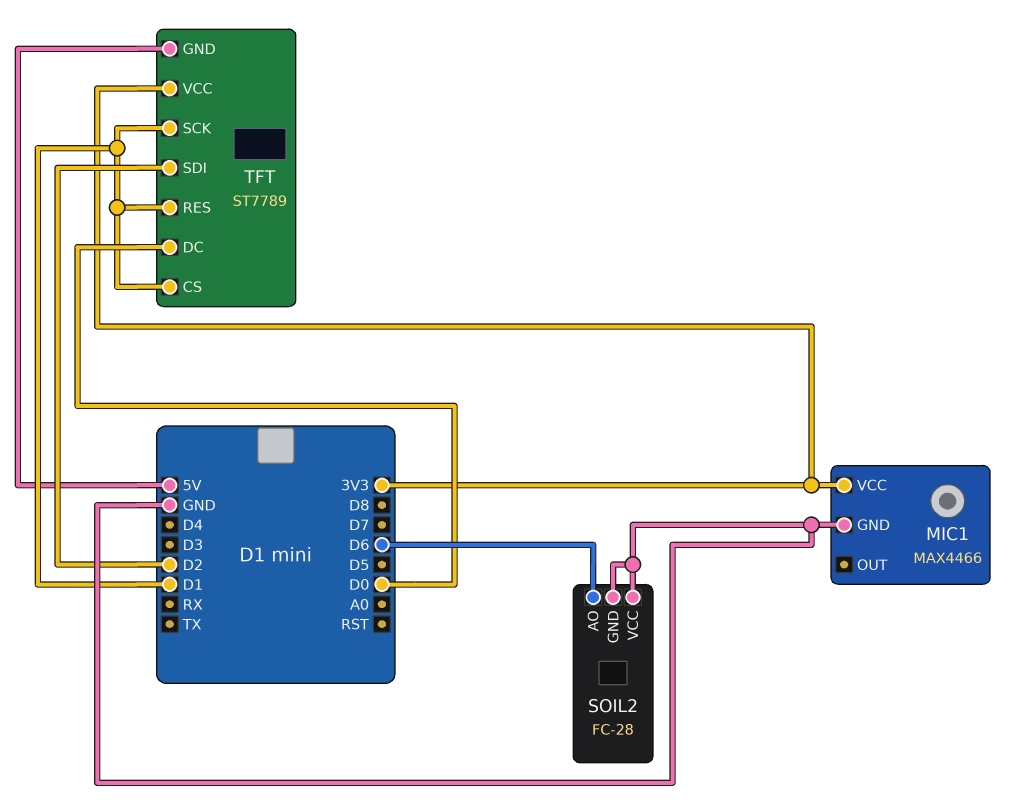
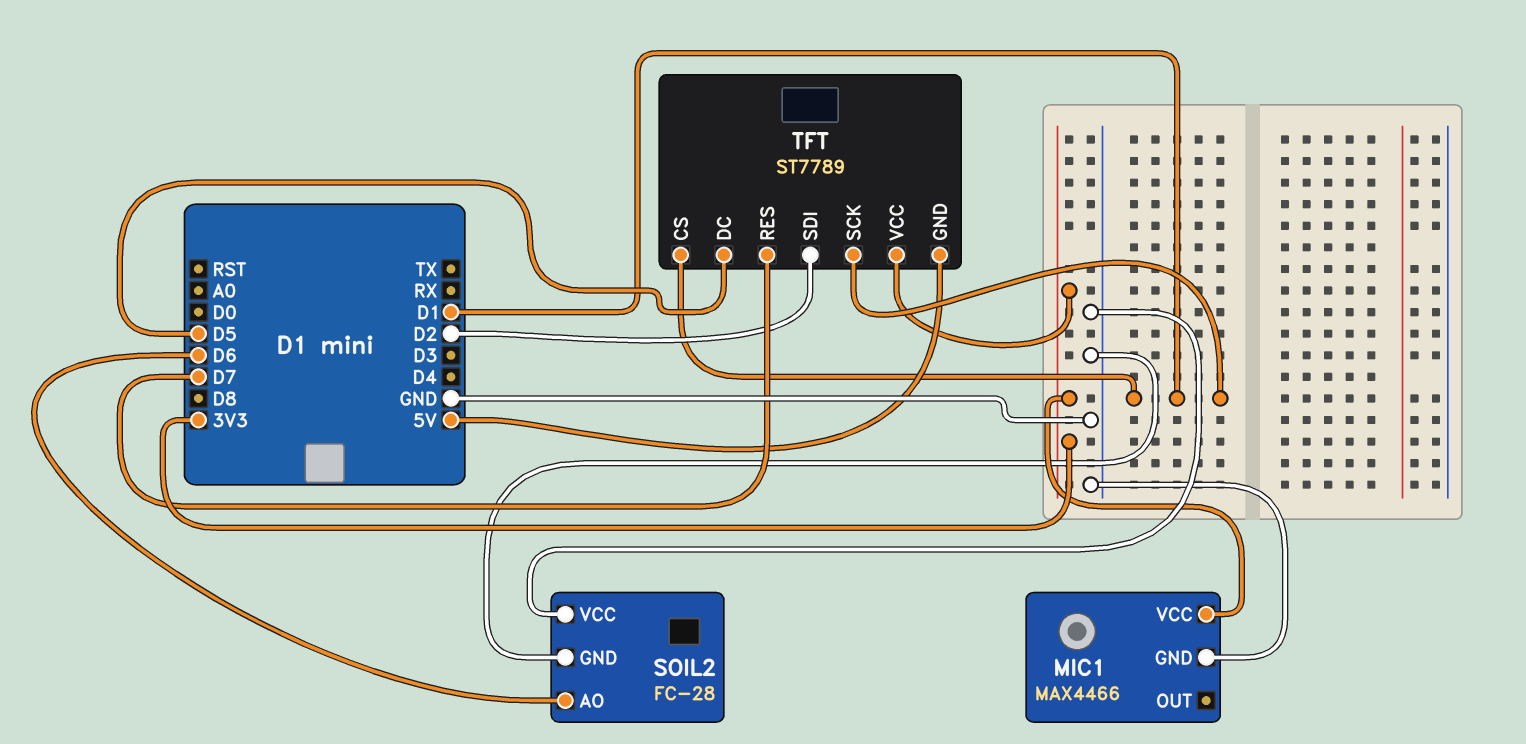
TFT pin DC: D0 -> D5
TFT pin RES: D1 -> D7

